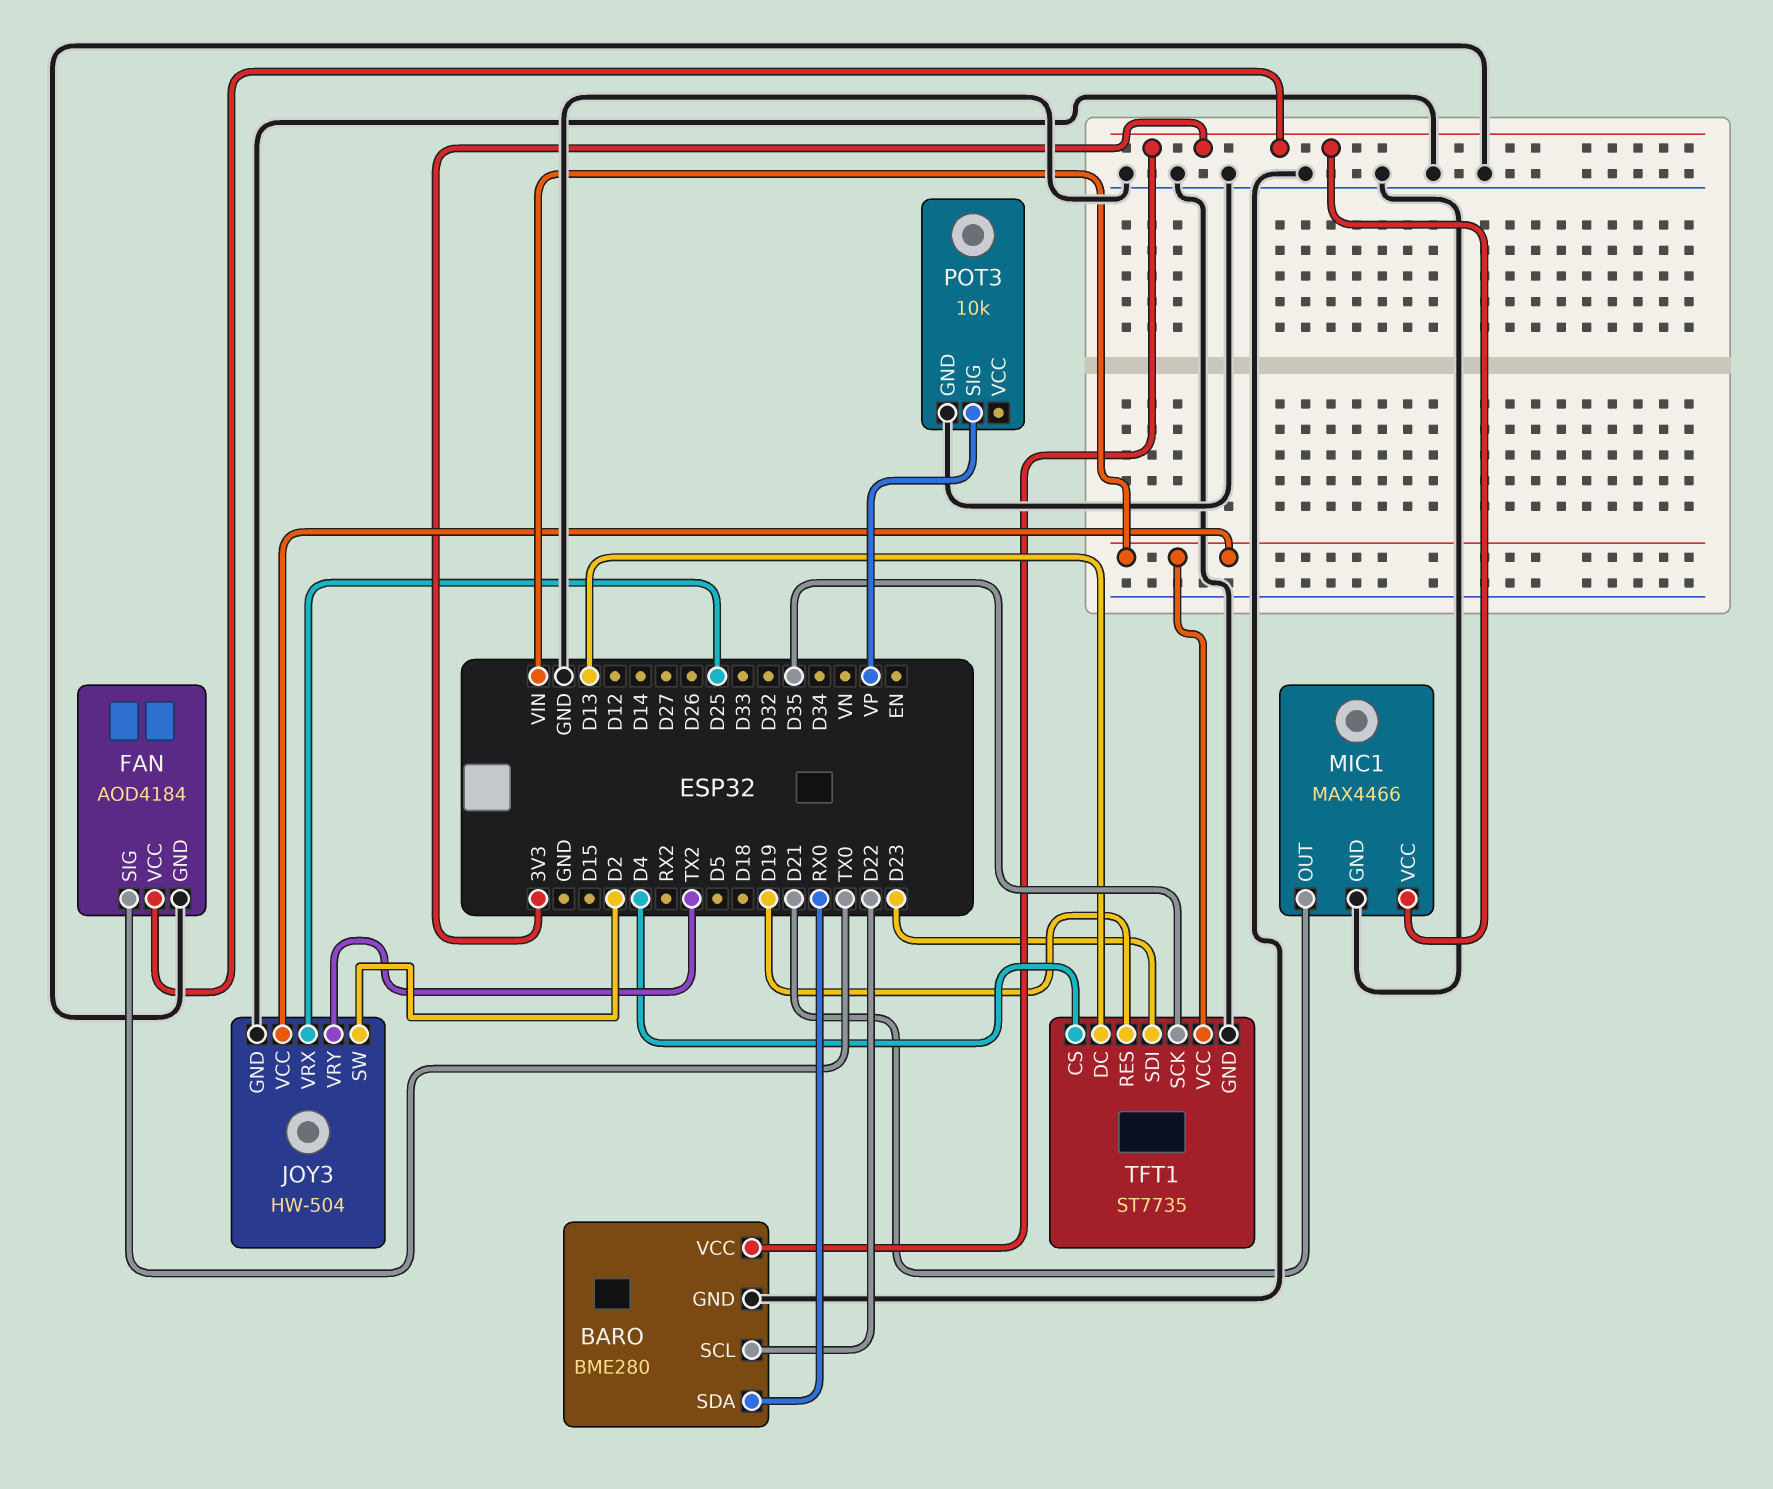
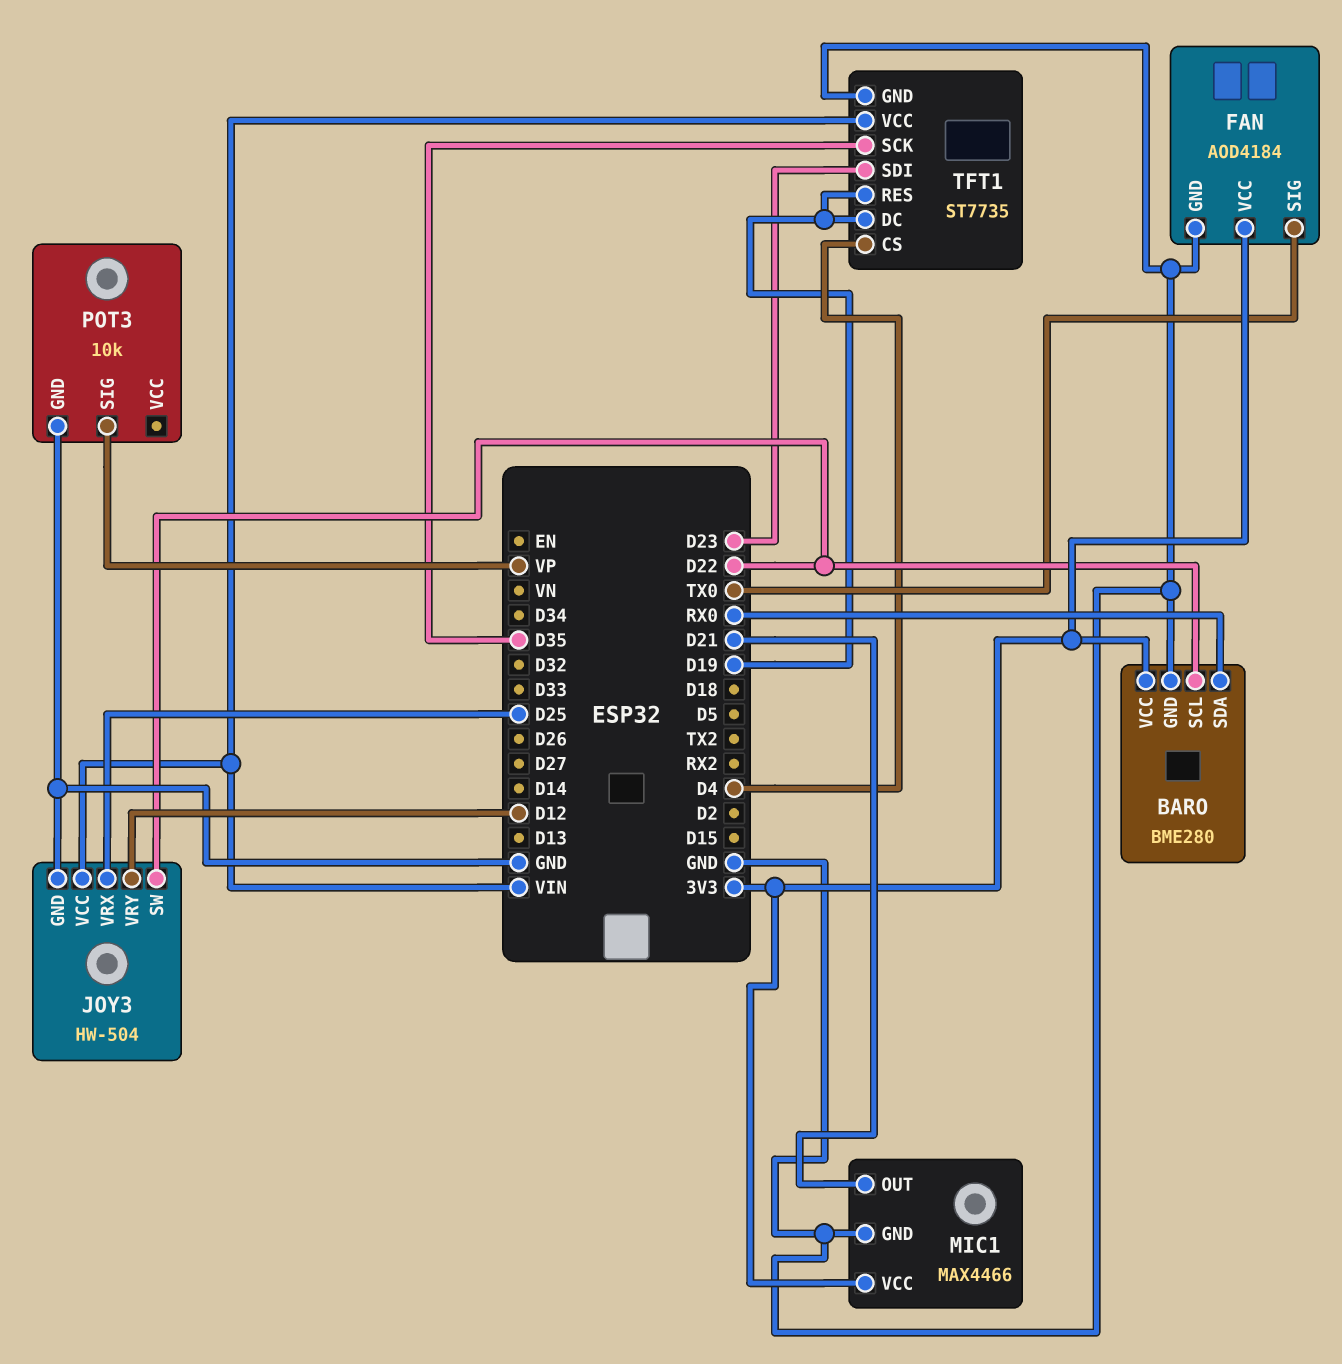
JOY3 pin SW: D2 -> D22
JOY3 pin VRY: TX2 -> D12
TFT1 pin DC: D13 -> D19

